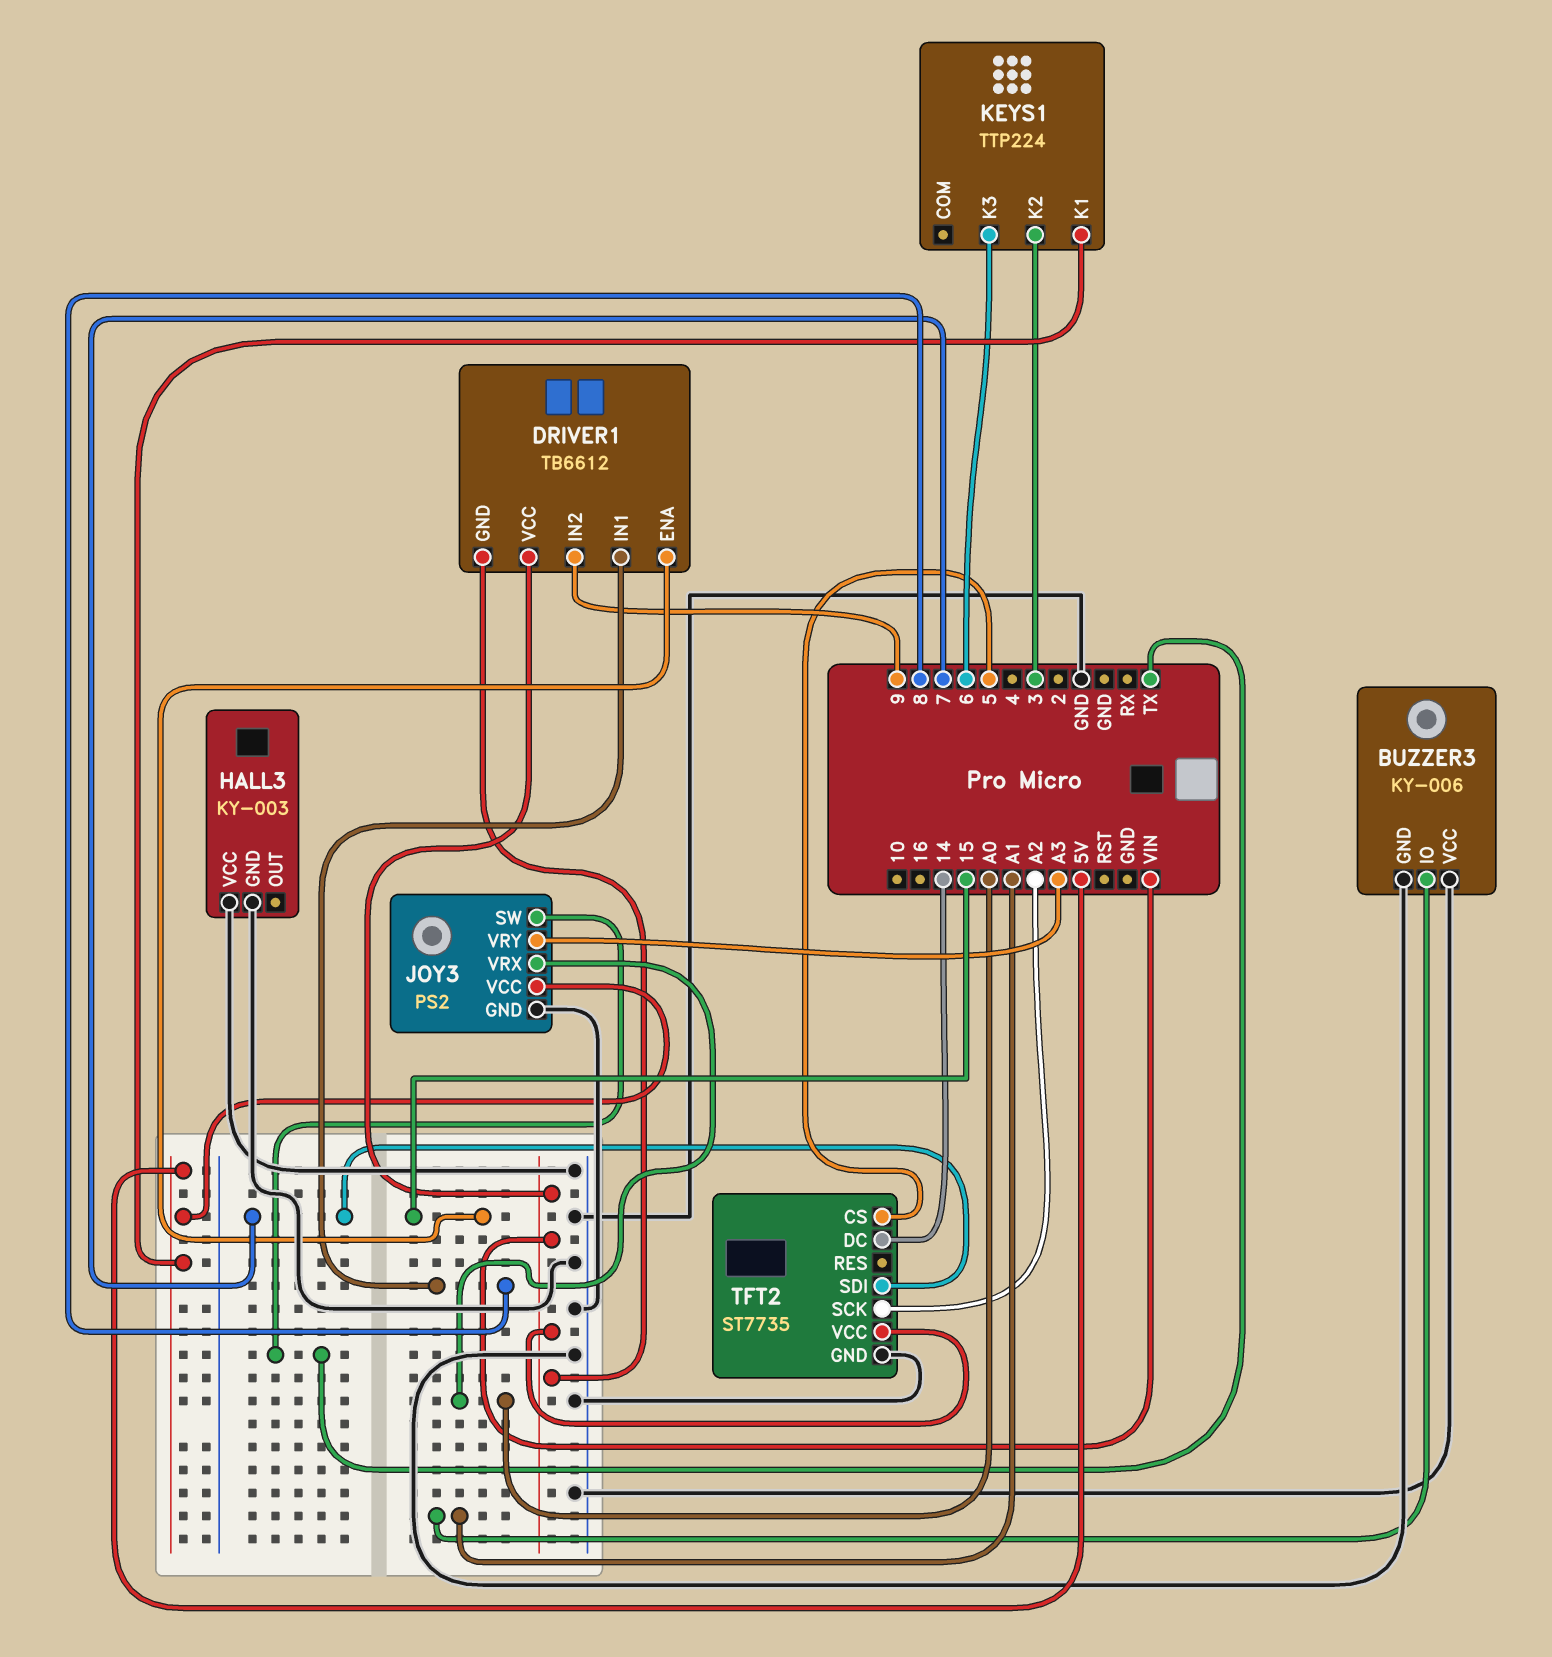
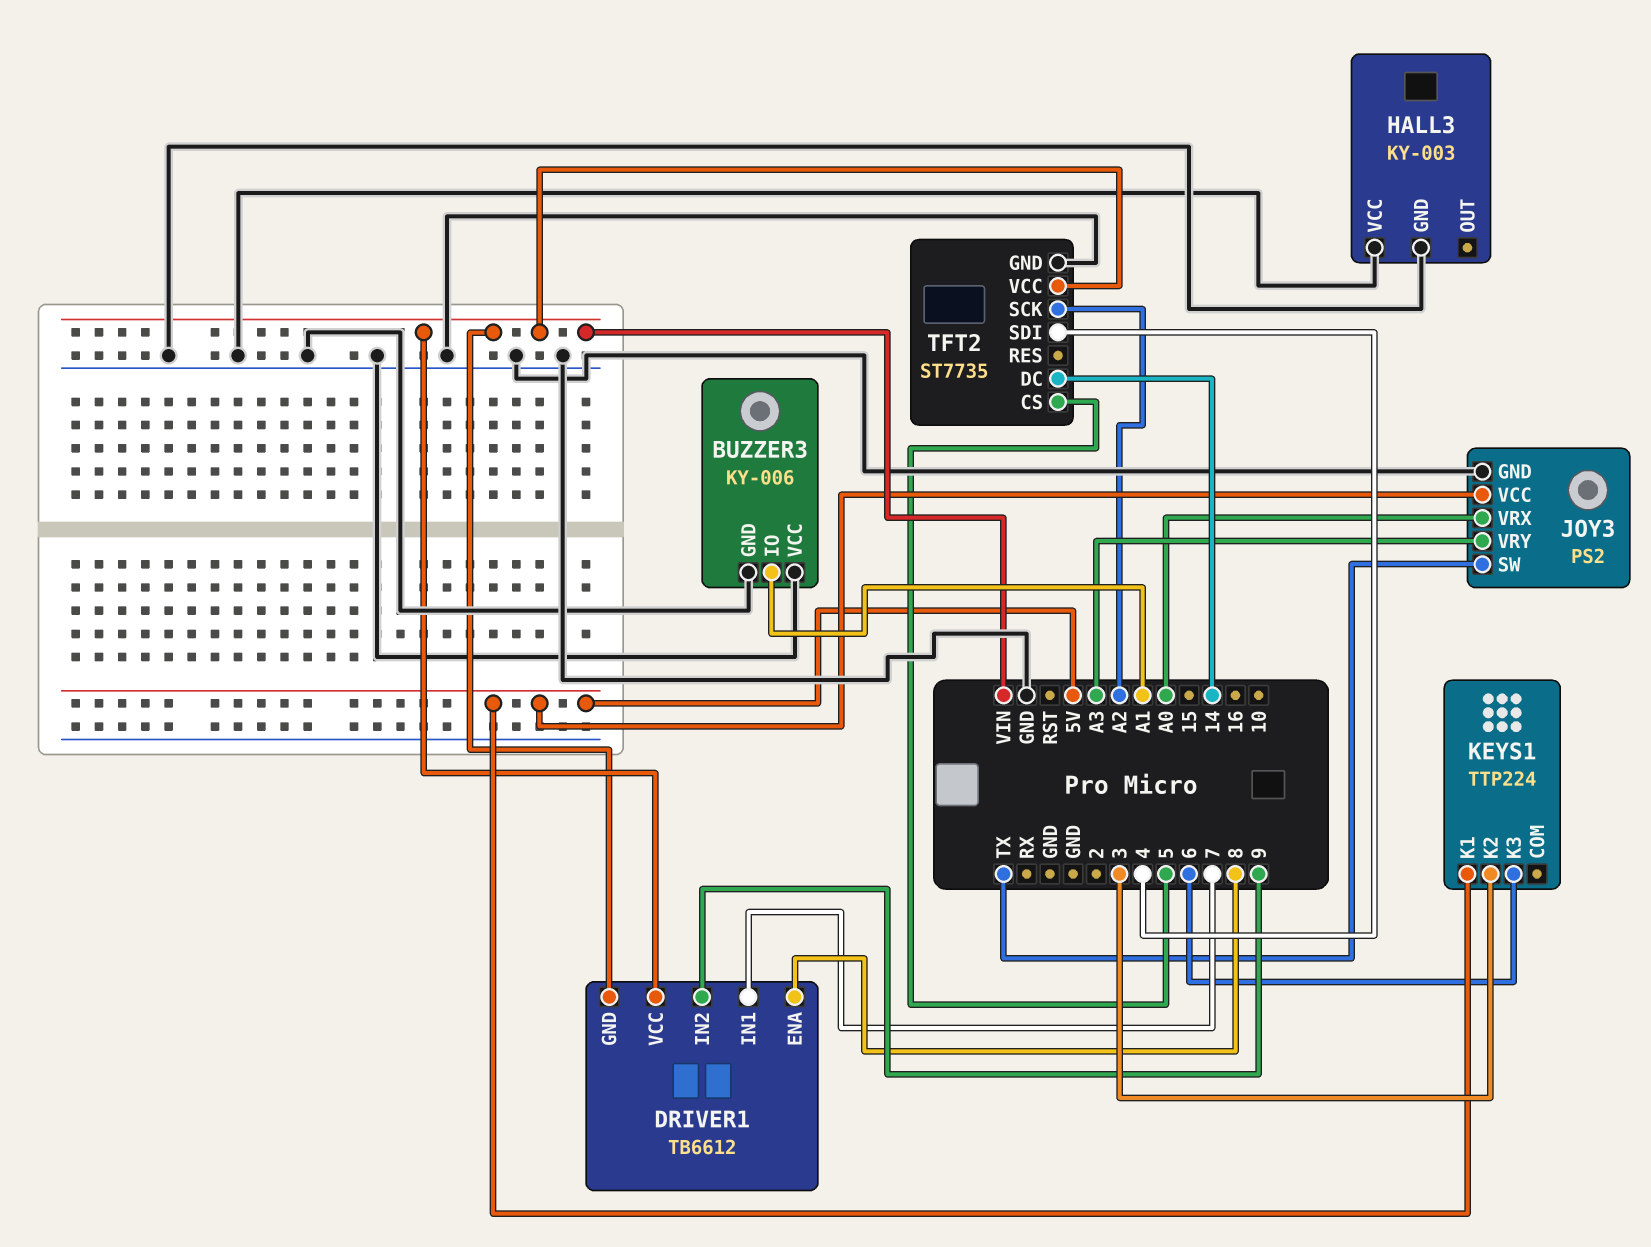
DRIVER1 pin ENA: 15 -> 8
DRIVER1 pin IN1: 8 -> 7
TFT2 pin SDI: 7 -> 4

